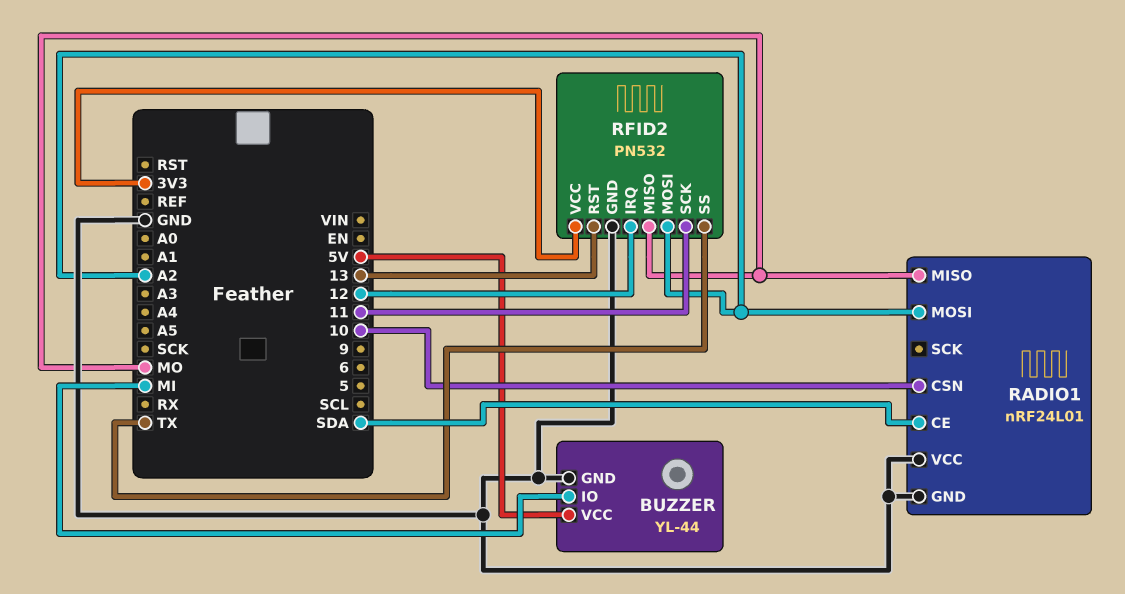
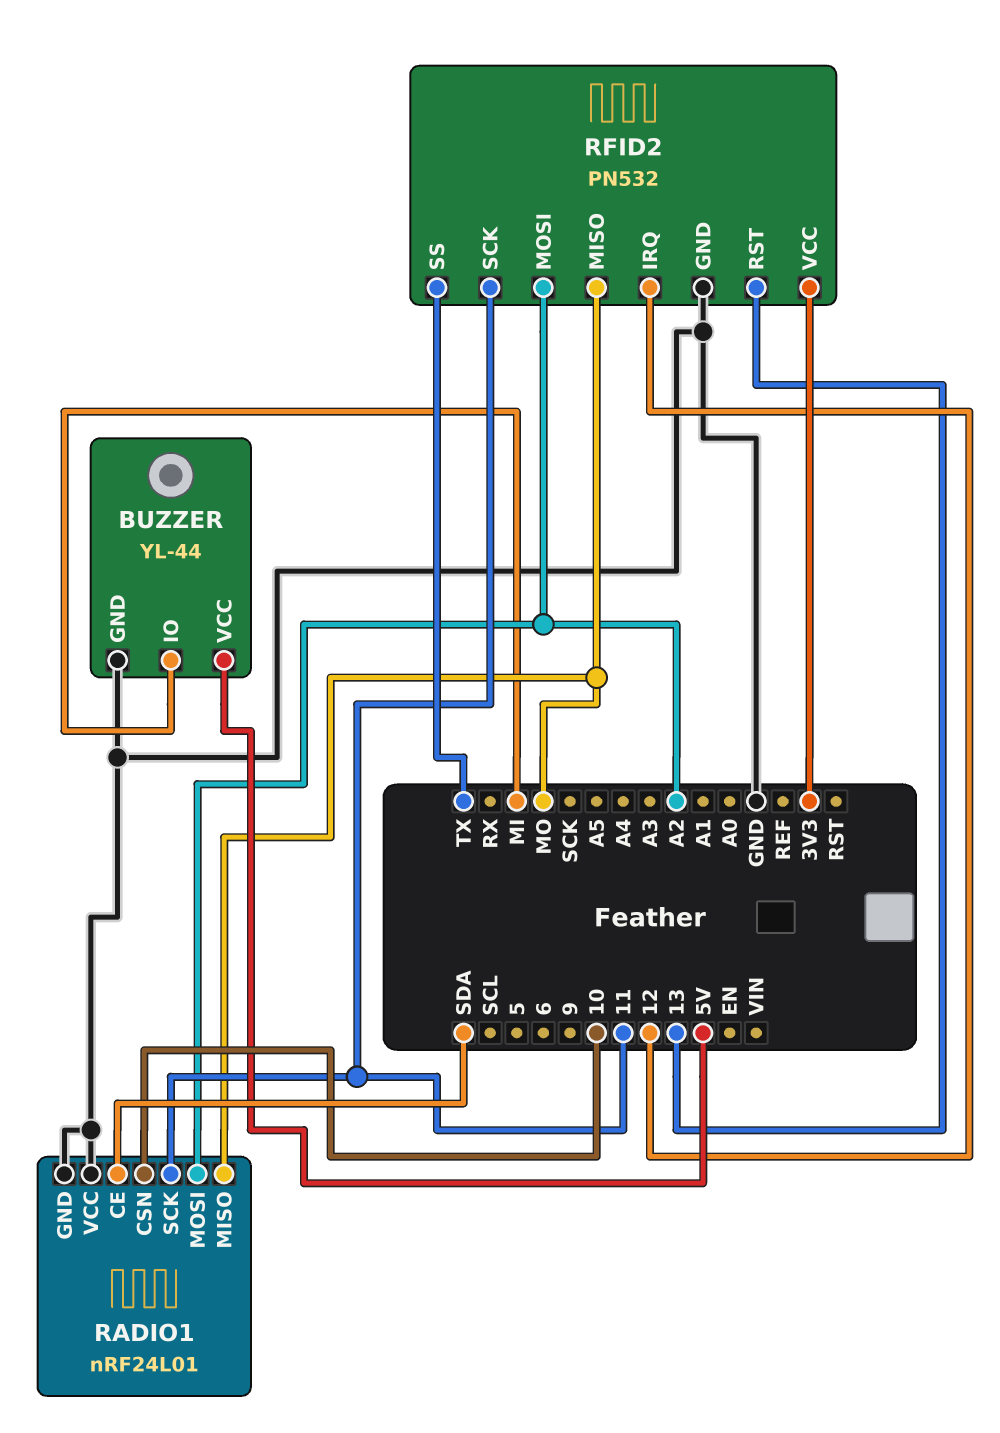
RADIO1 pin SCK: none -> 11

